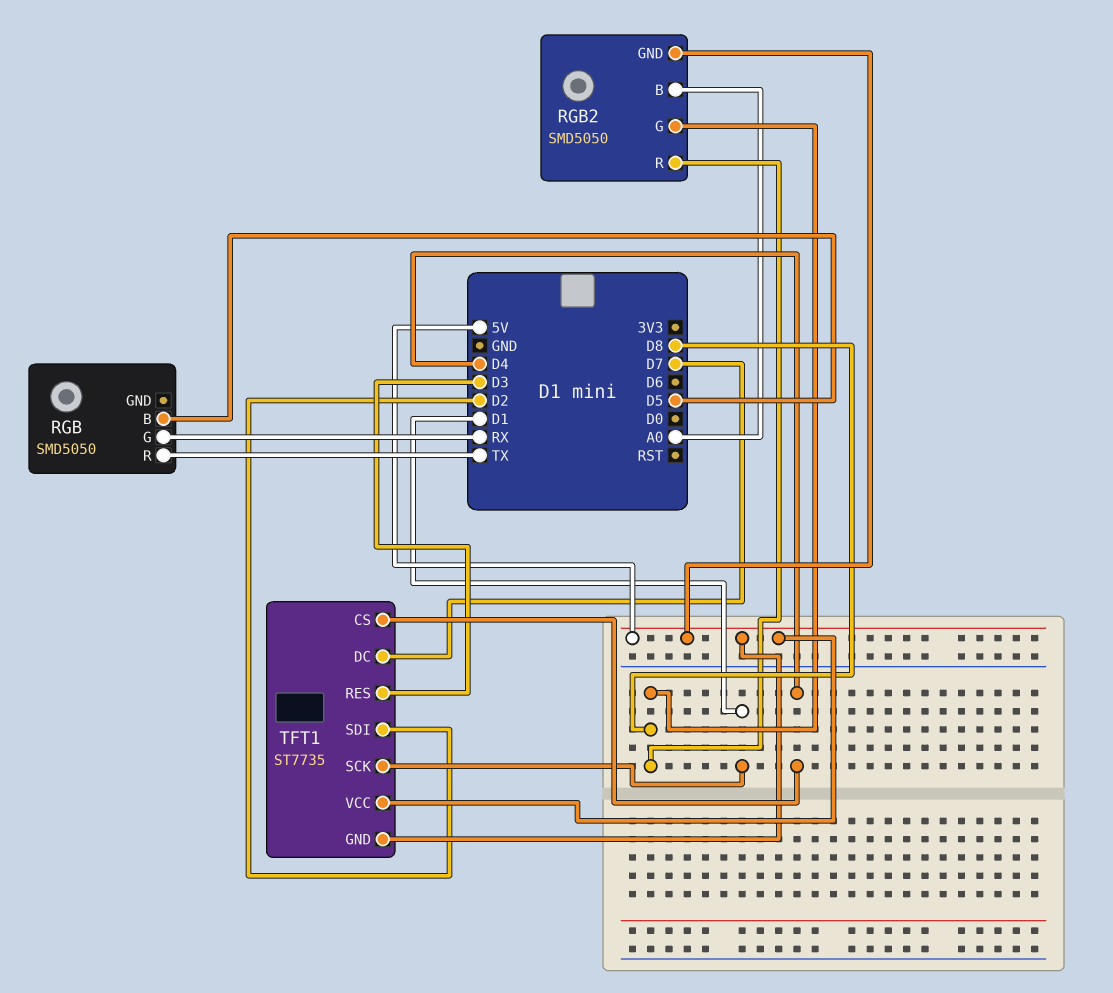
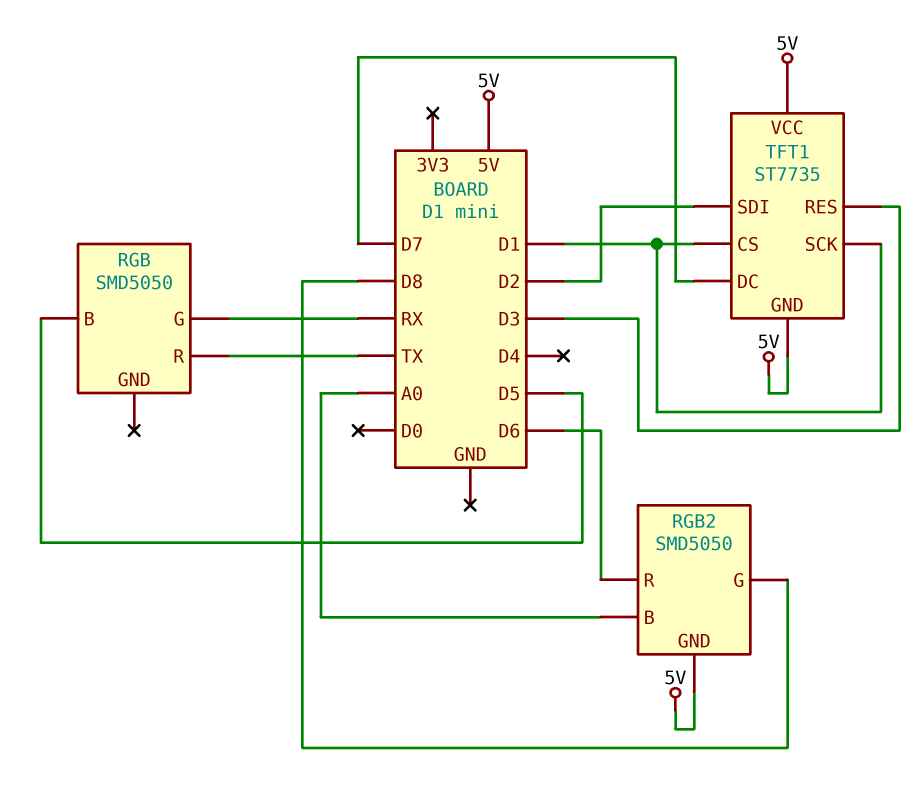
RGB2 pin R: D8 -> D6
TFT1 pin CS: D4 -> D1

